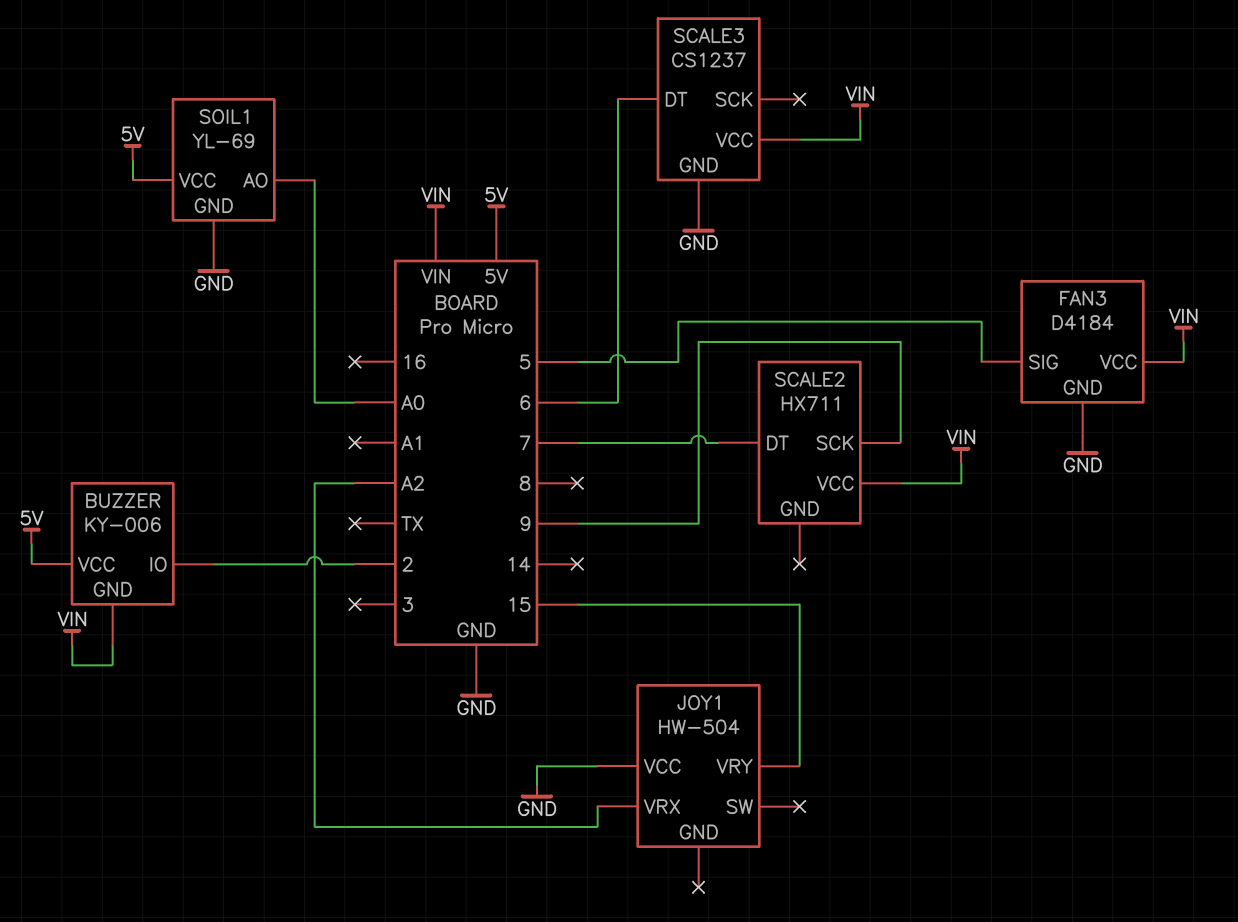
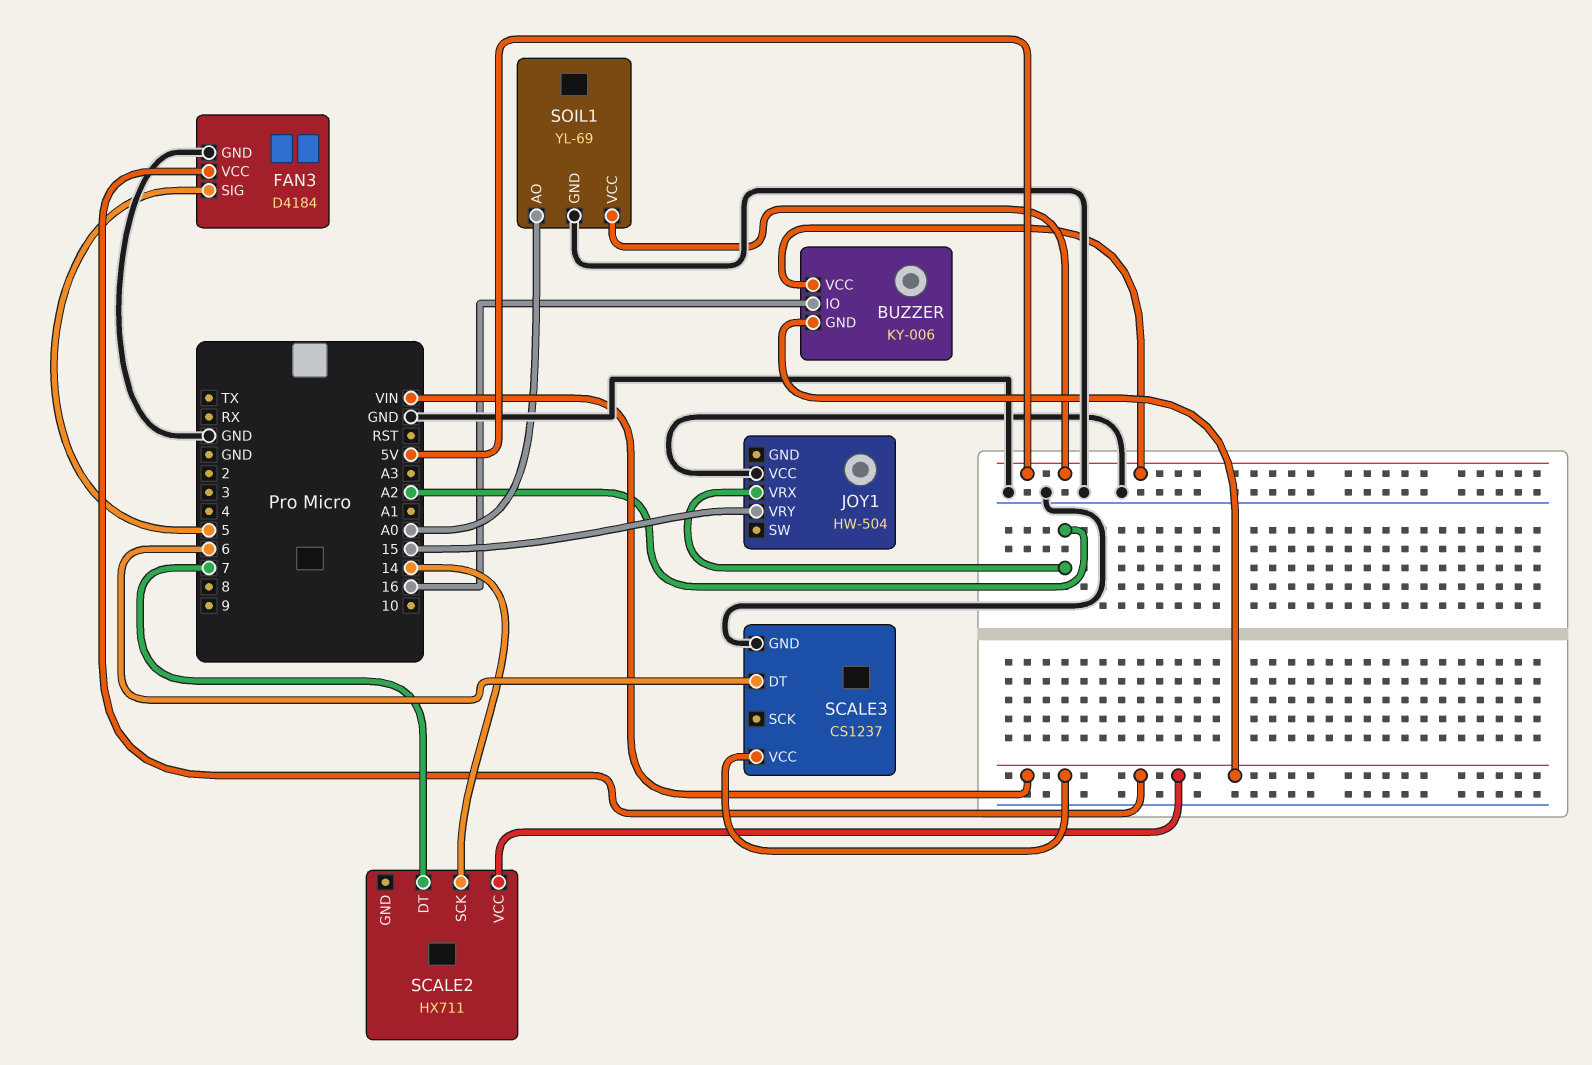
BUZZER pin IO: 2 -> 16
SCALE2 pin SCK: 9 -> 14

